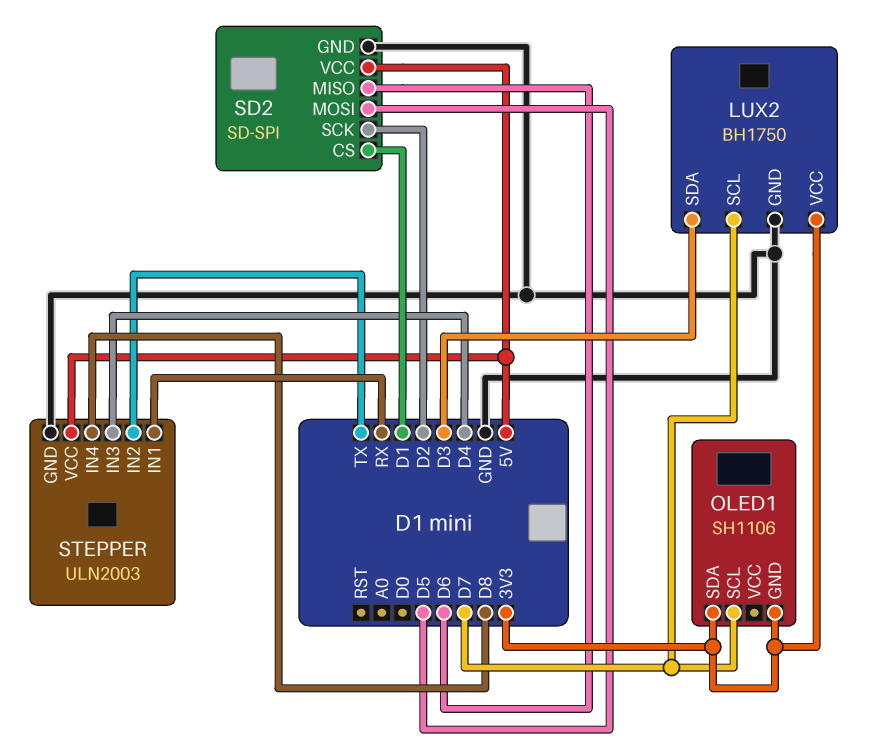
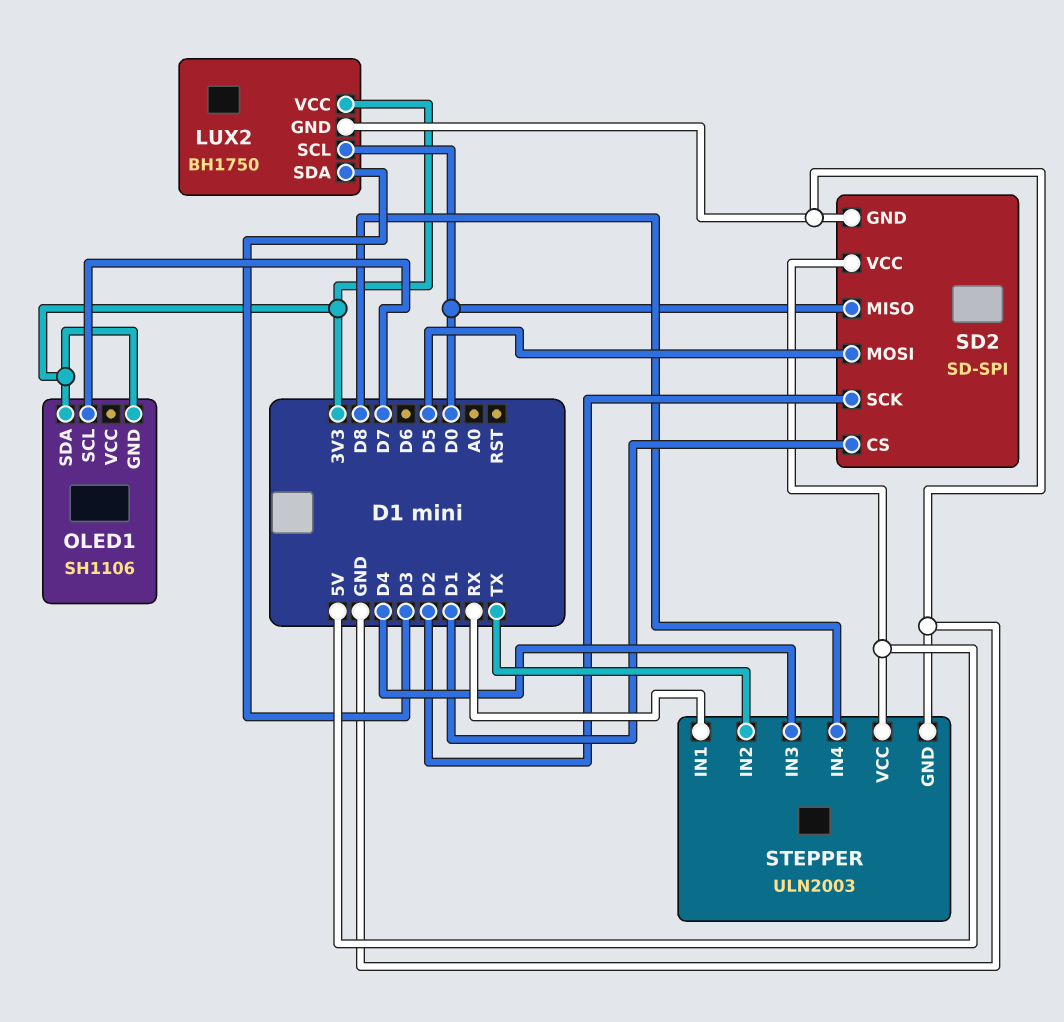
LUX2 pin SCL: D7 -> D0
SD2 pin MISO: D6 -> D0

